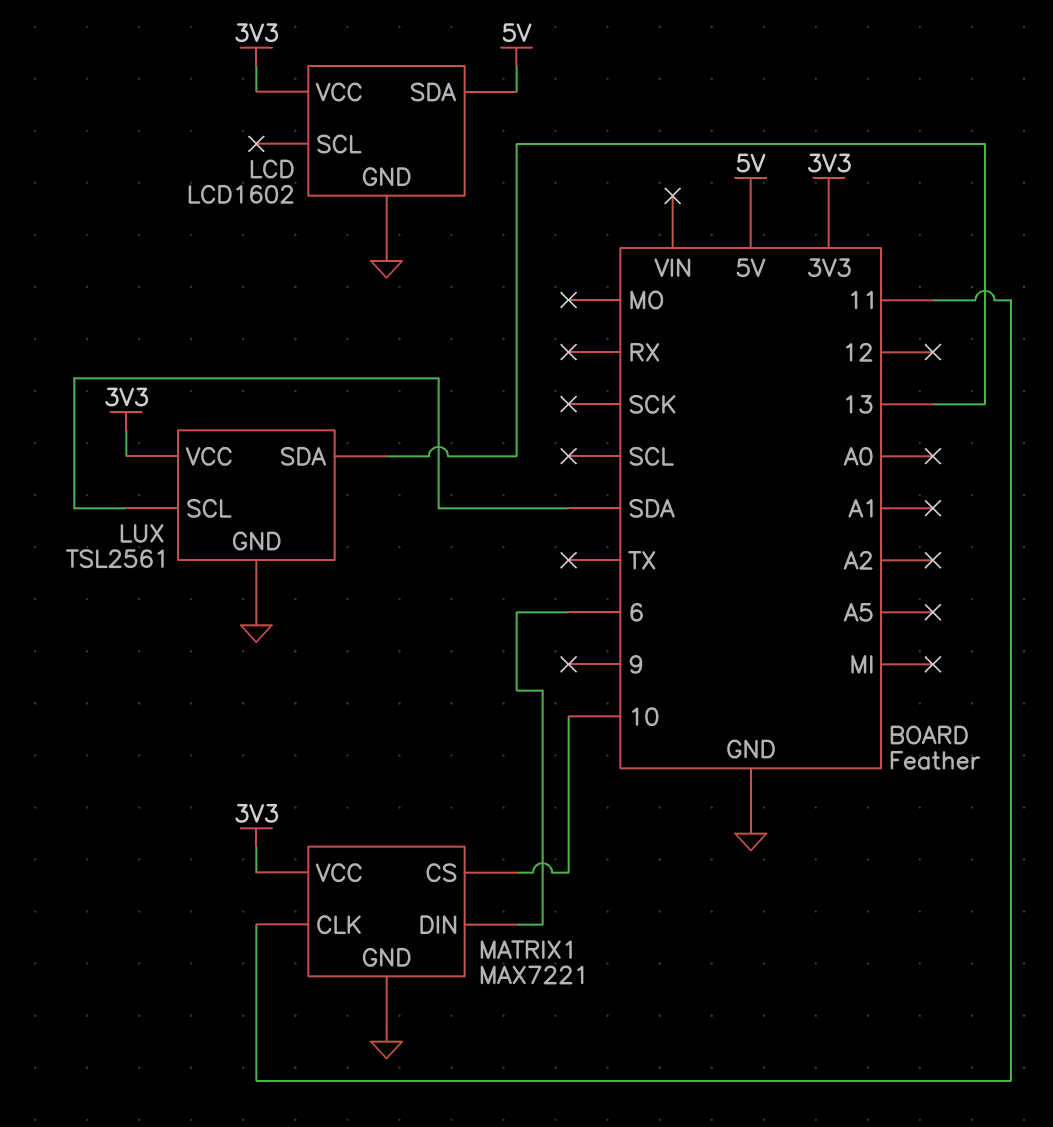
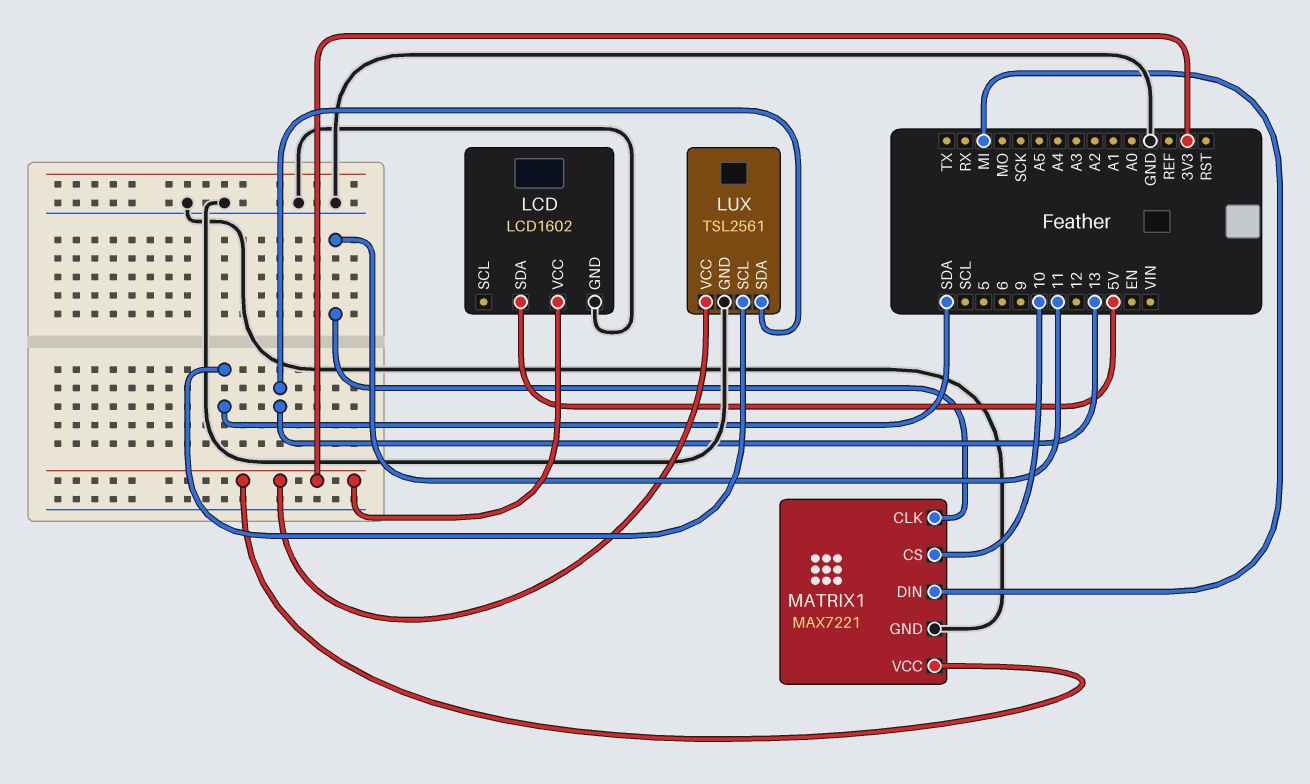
MATRIX1 pin DIN: 6 -> MI

